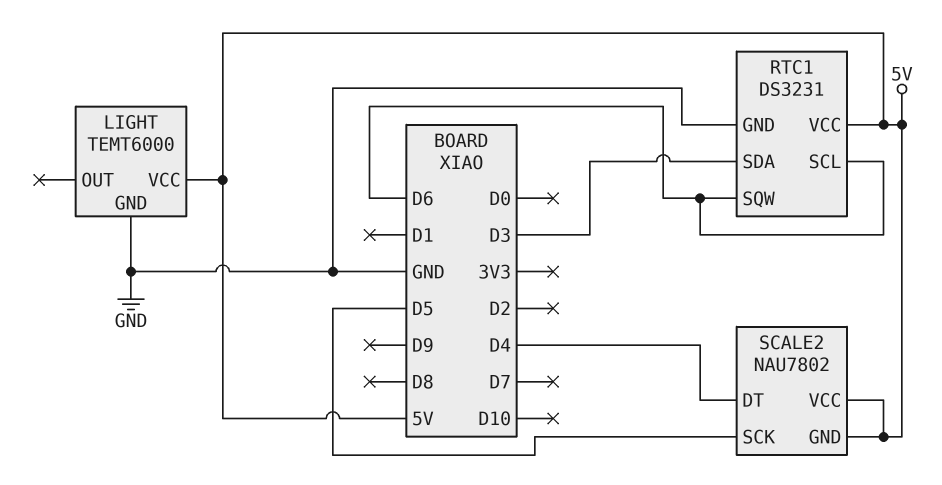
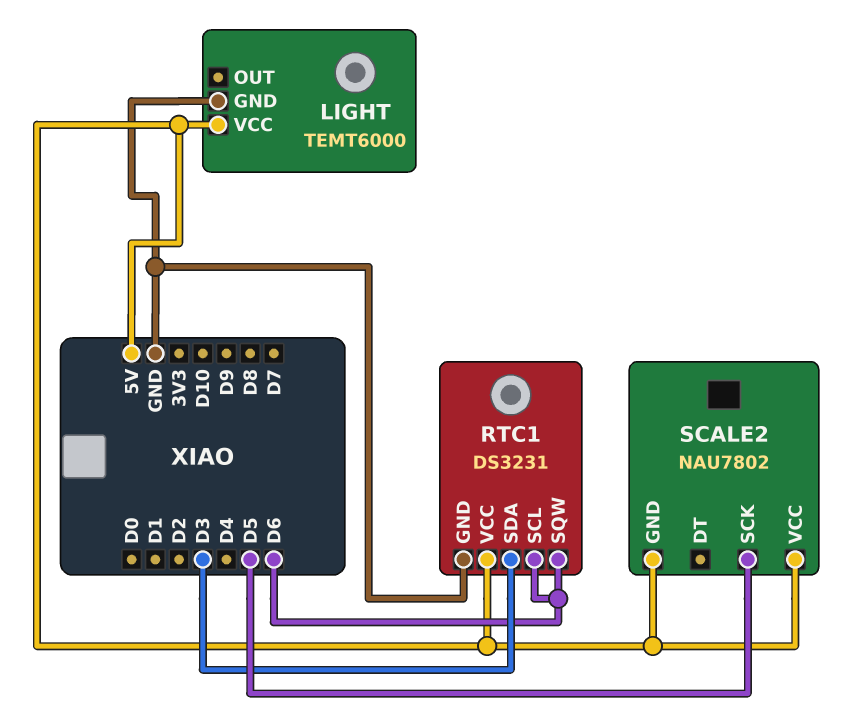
SCALE2 pin DT: D4 -> none

